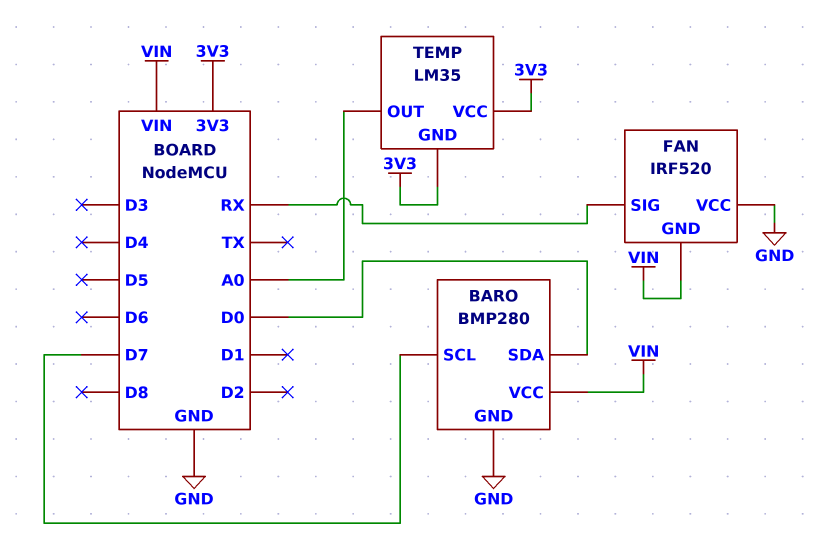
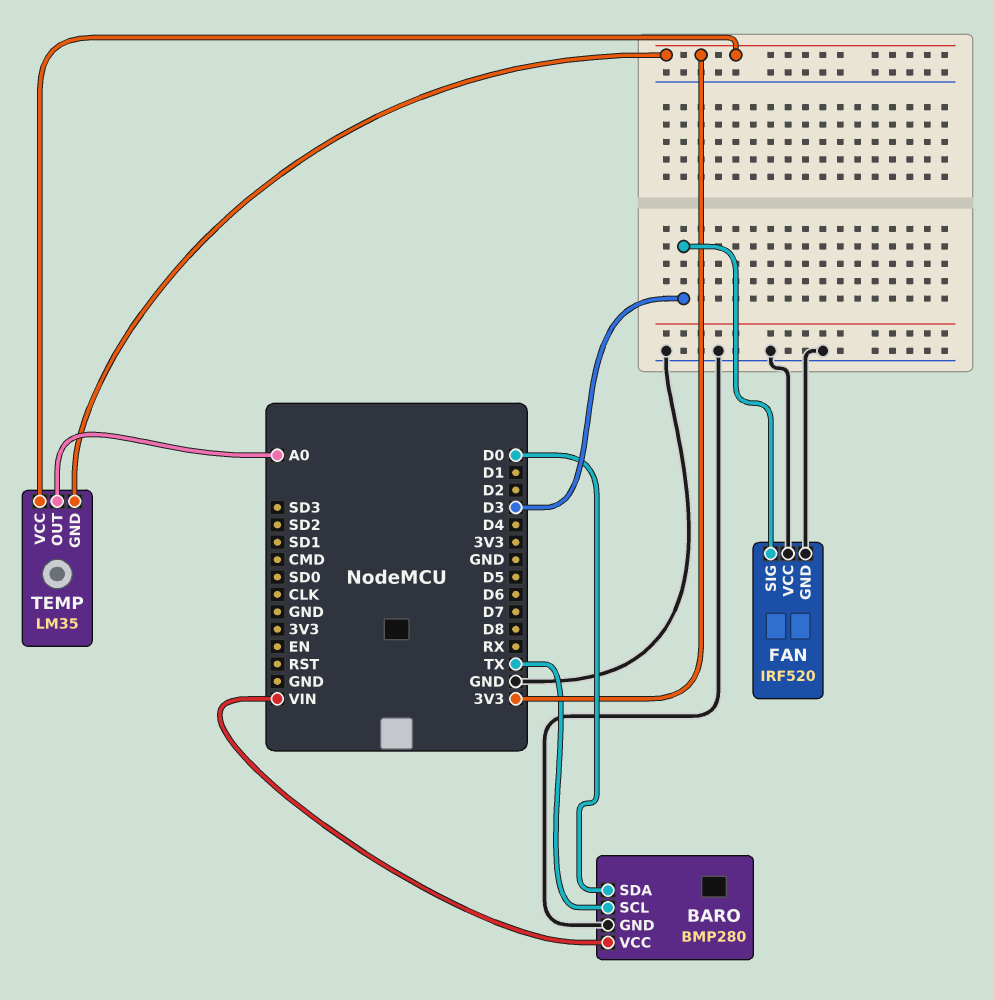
BARO pin SCL: D7 -> TX
FAN pin GND: VIN -> GND
FAN pin SIG: RX -> D3

